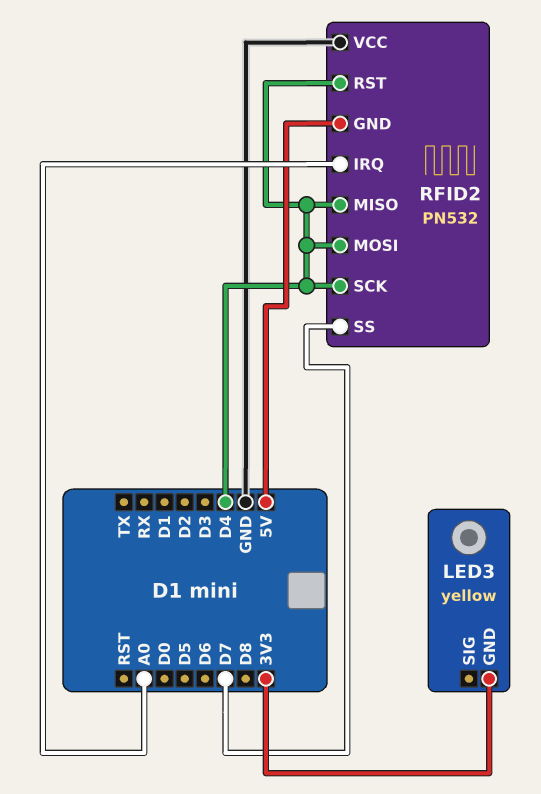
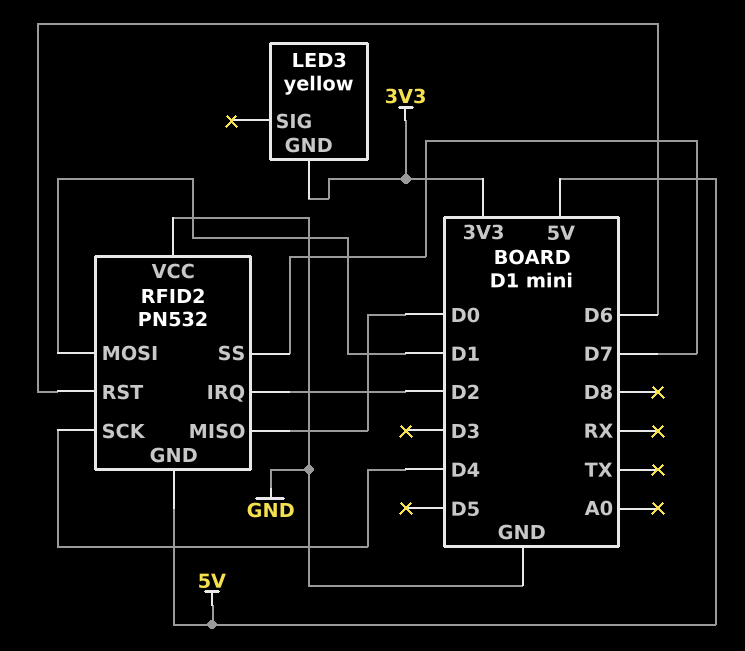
RFID2 pin IRQ: A0 -> D2
RFID2 pin MISO: D4 -> D0
RFID2 pin MOSI: D4 -> D1
RFID2 pin RST: D4 -> D6

